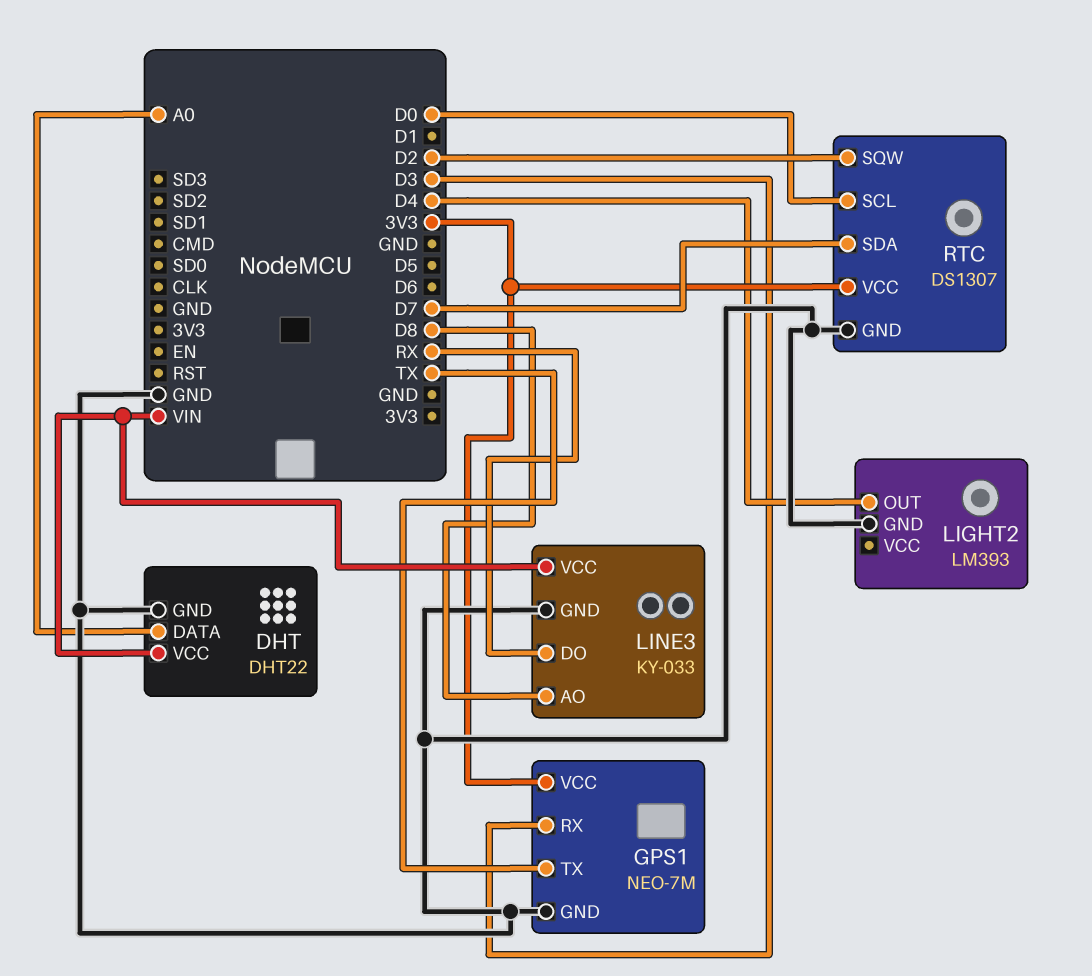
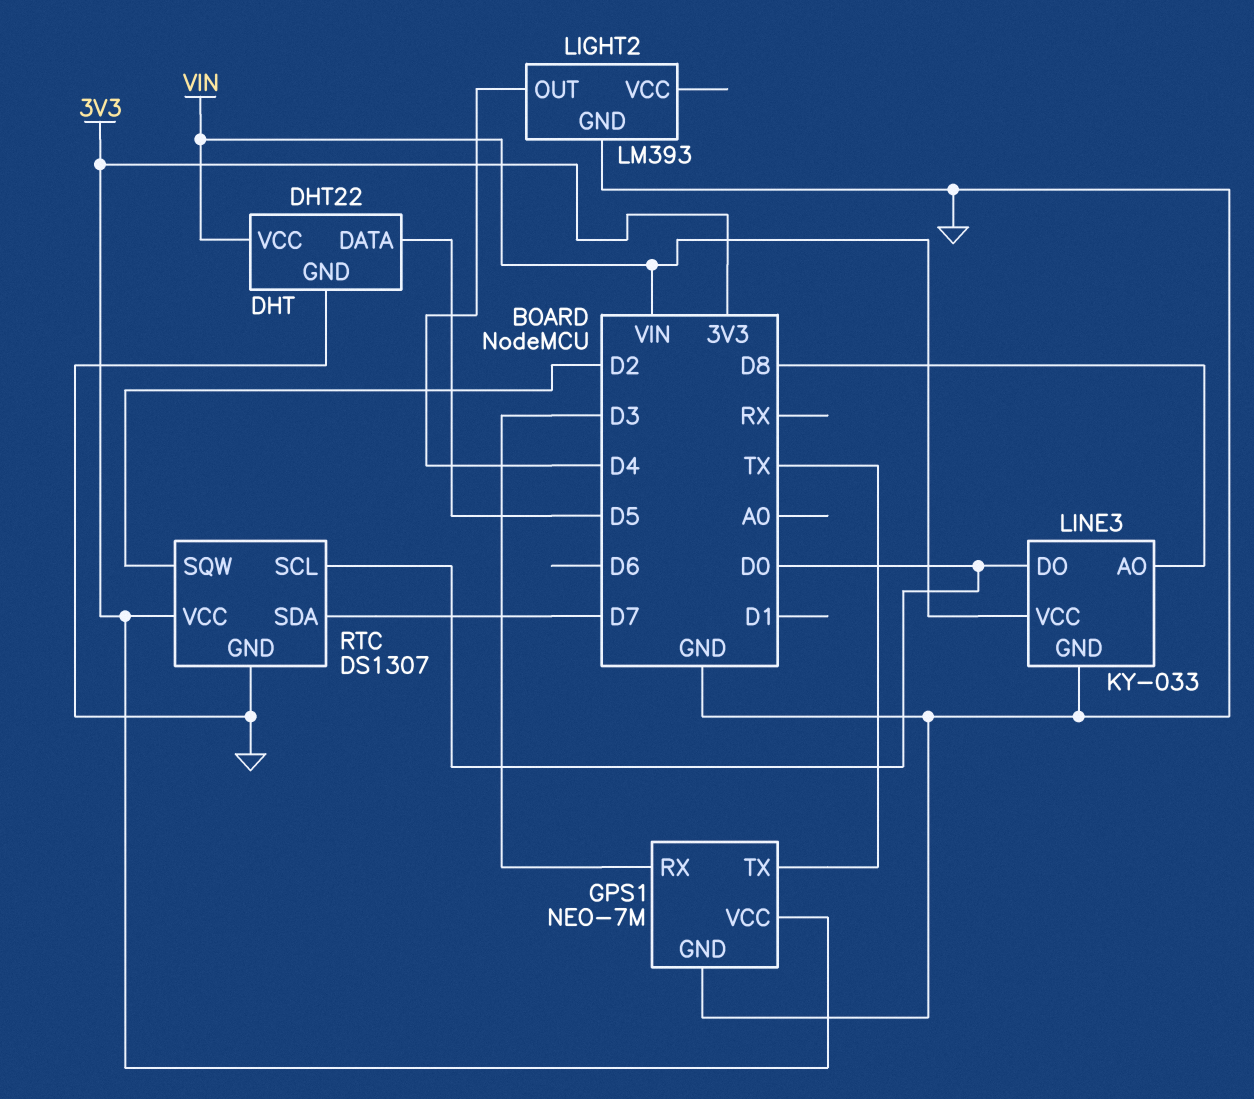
DHT pin DATA: A0 -> D5
LINE3 pin DO: RX -> D0

